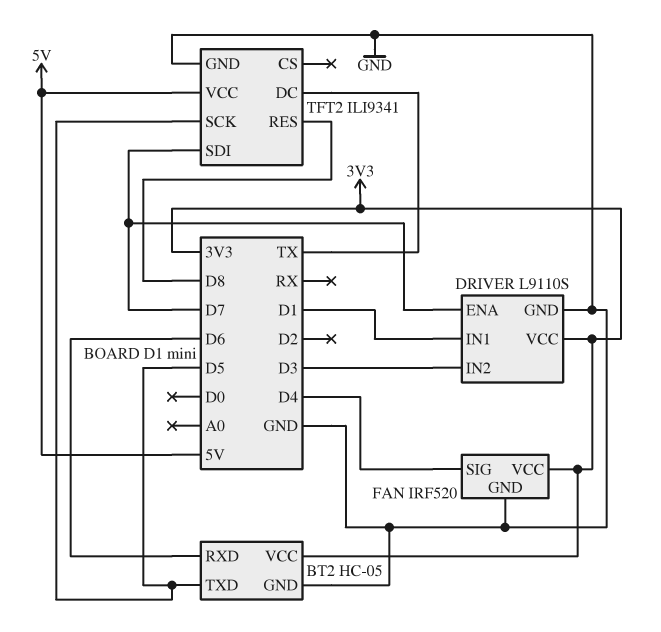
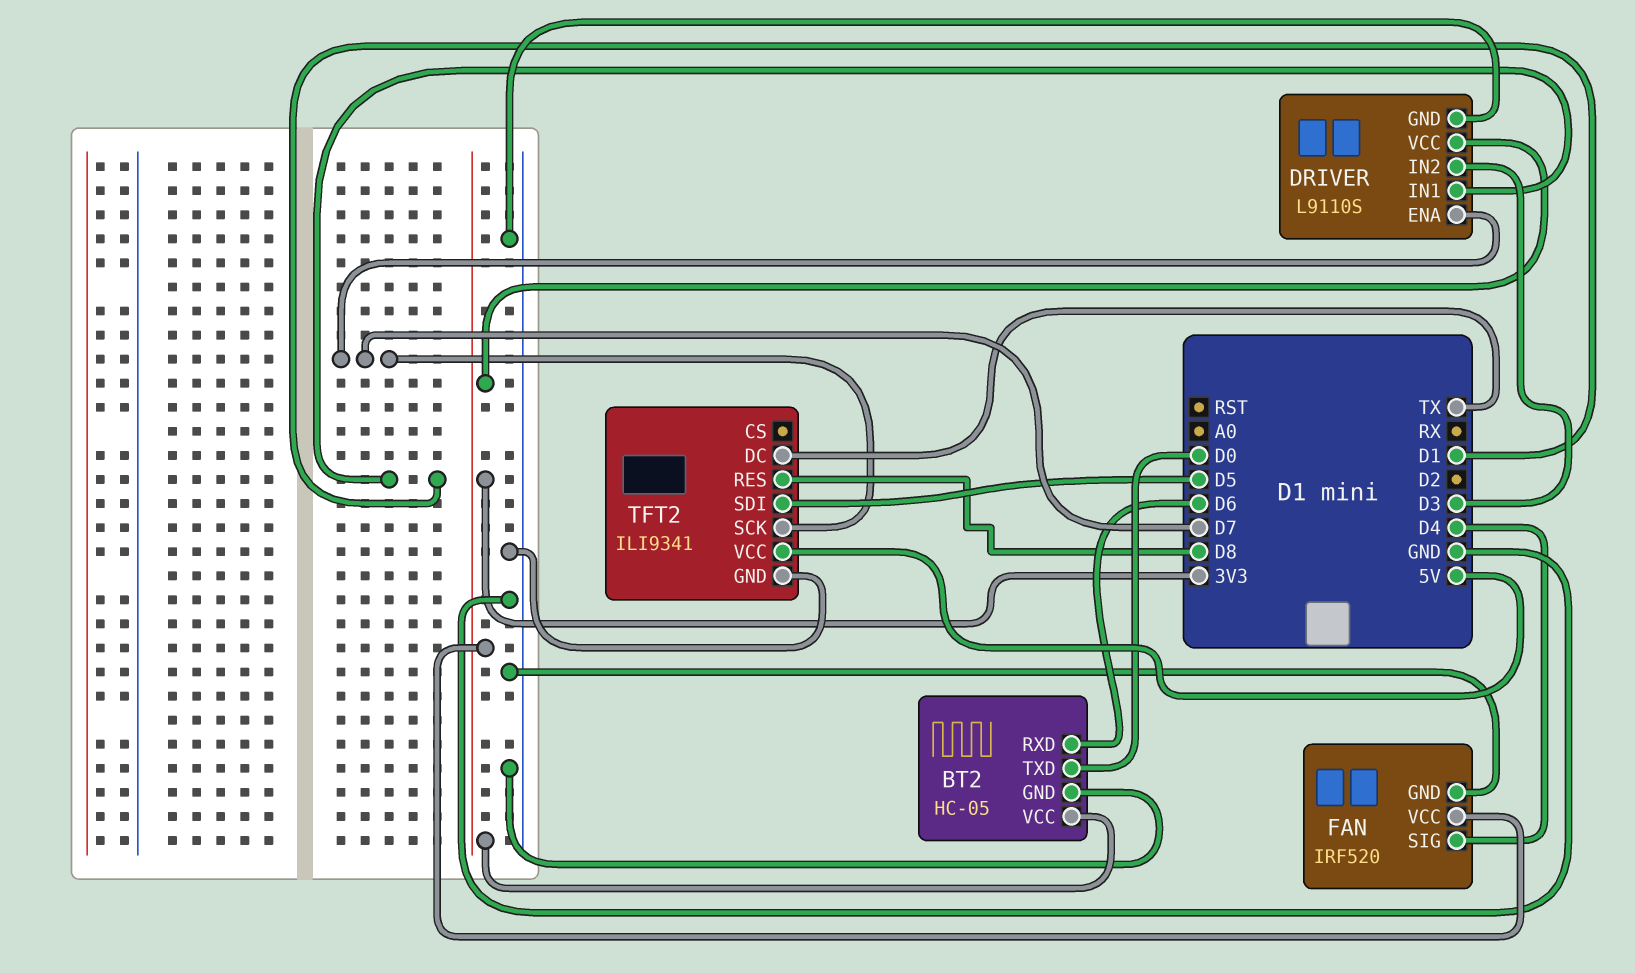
BT2 pin TXD: D5 -> D0
TFT2 pin SCK: D5 -> D7
TFT2 pin SDI: D7 -> D5

